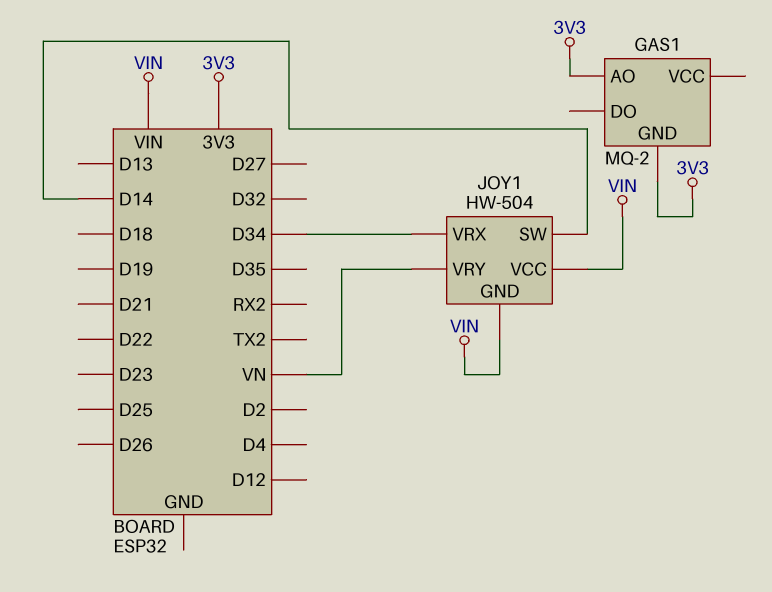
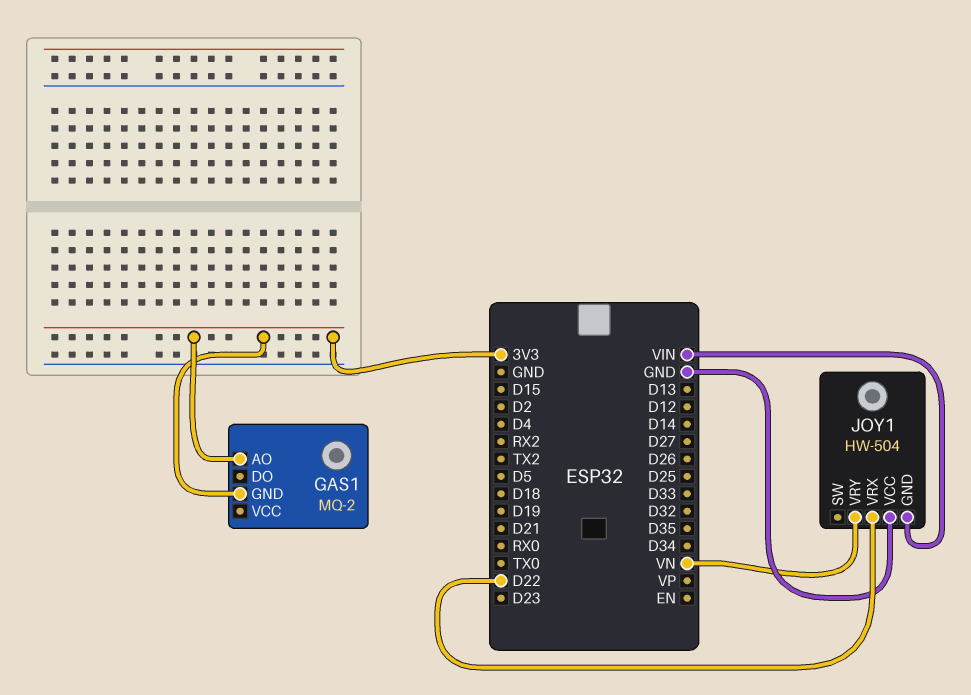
JOY1 pin SW: D14 -> none
JOY1 pin VCC: VIN -> GND
JOY1 pin VRX: D34 -> D22

